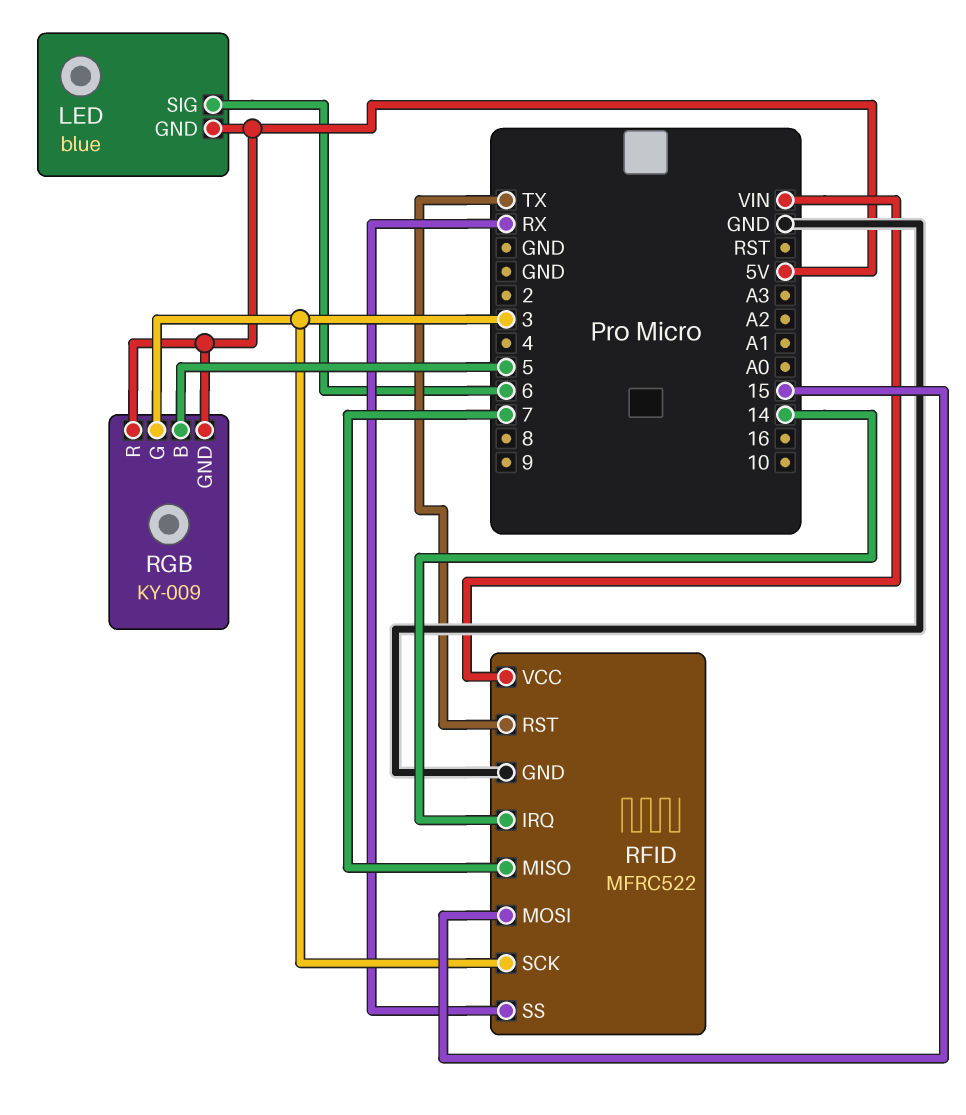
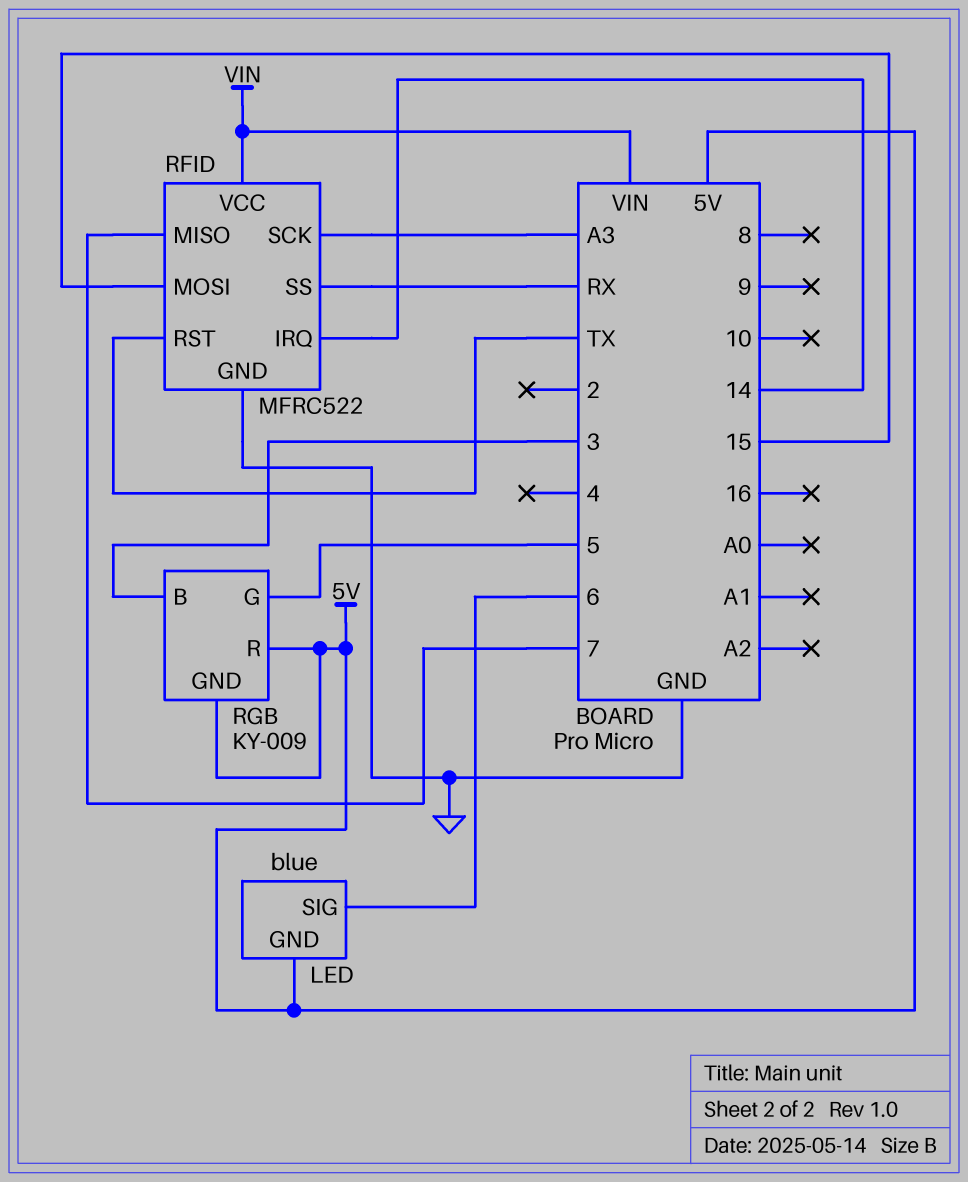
RFID pin SCK: 3 -> A3
RGB pin B: 5 -> 3
RGB pin G: 3 -> 5

